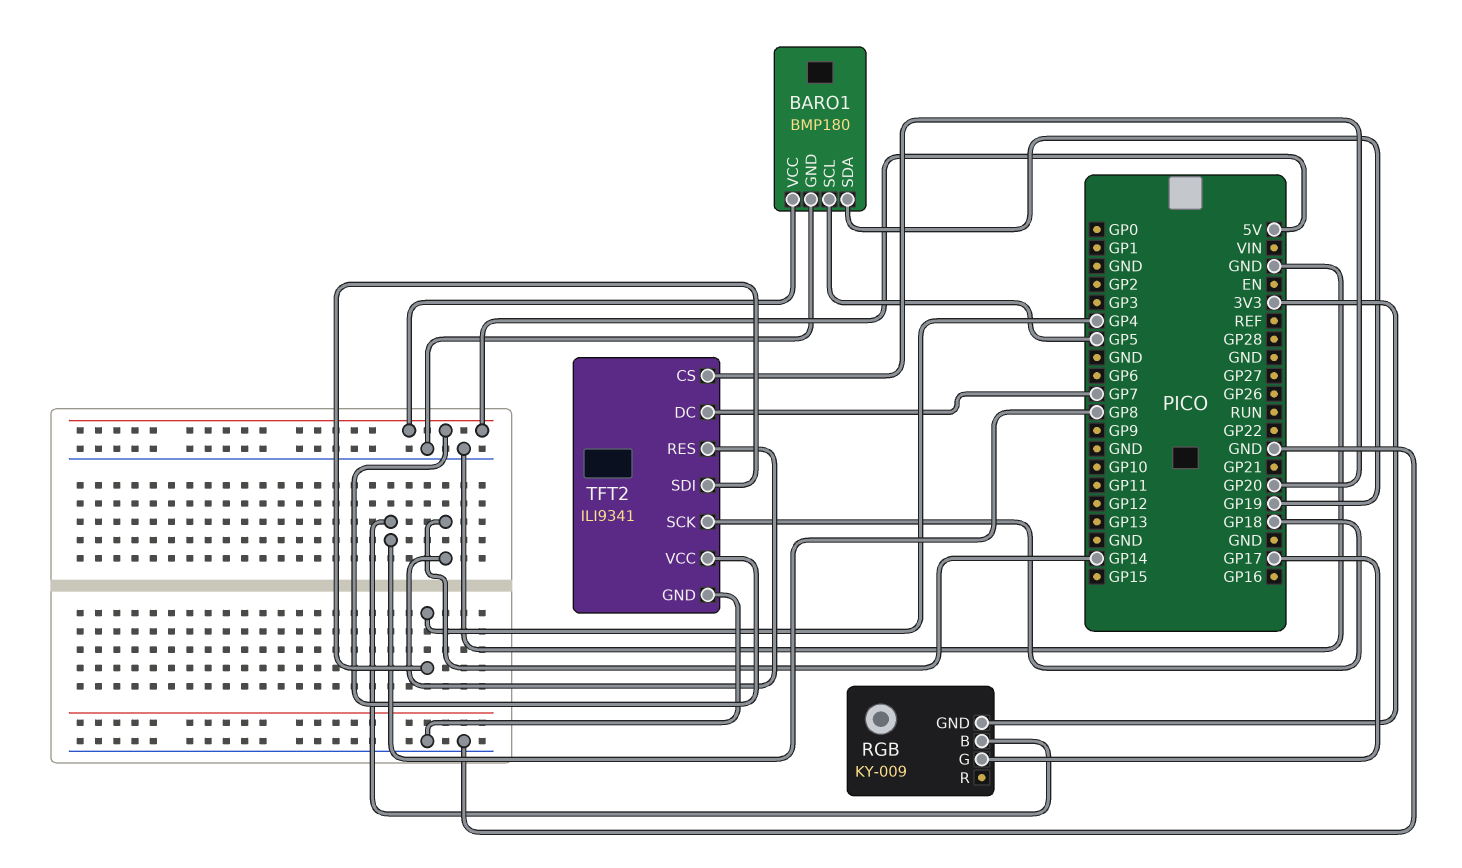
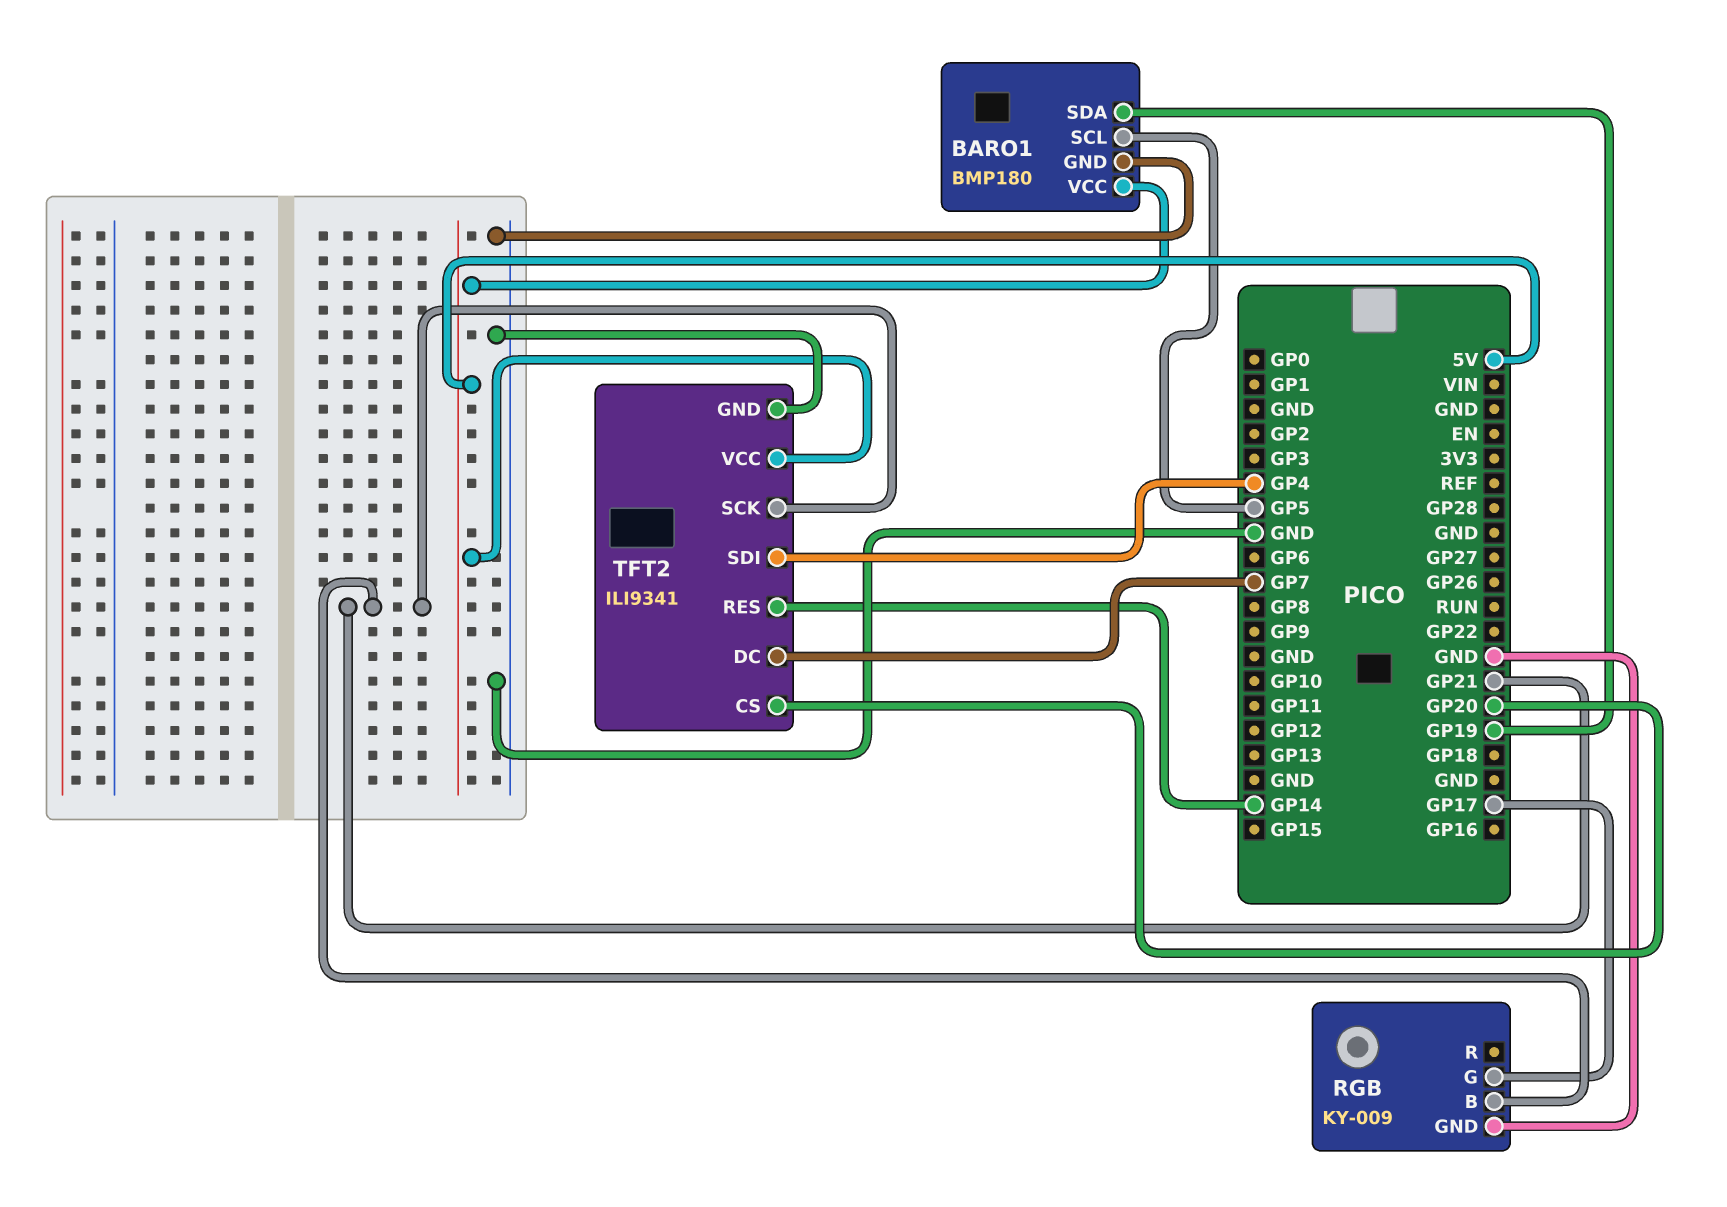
RGB pin B: GP8 -> GP21
RGB pin GND: 3V3 -> GND
TFT2 pin SCK: GP18 -> GP21

